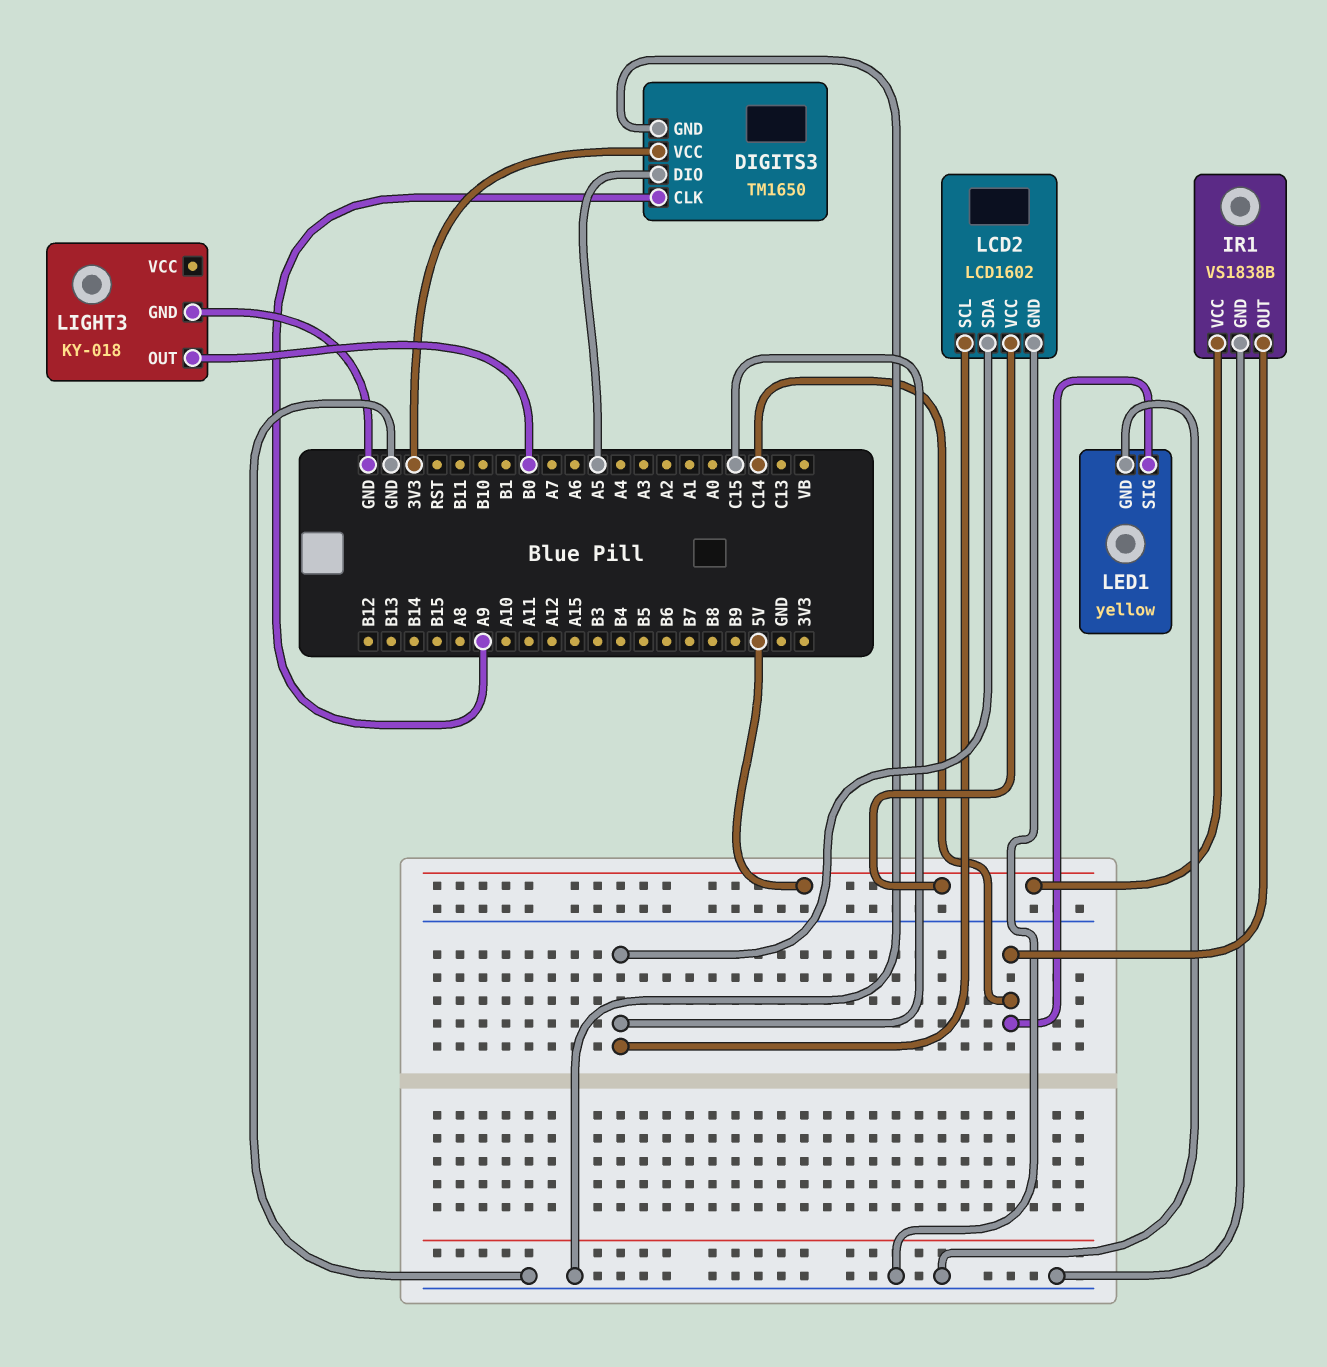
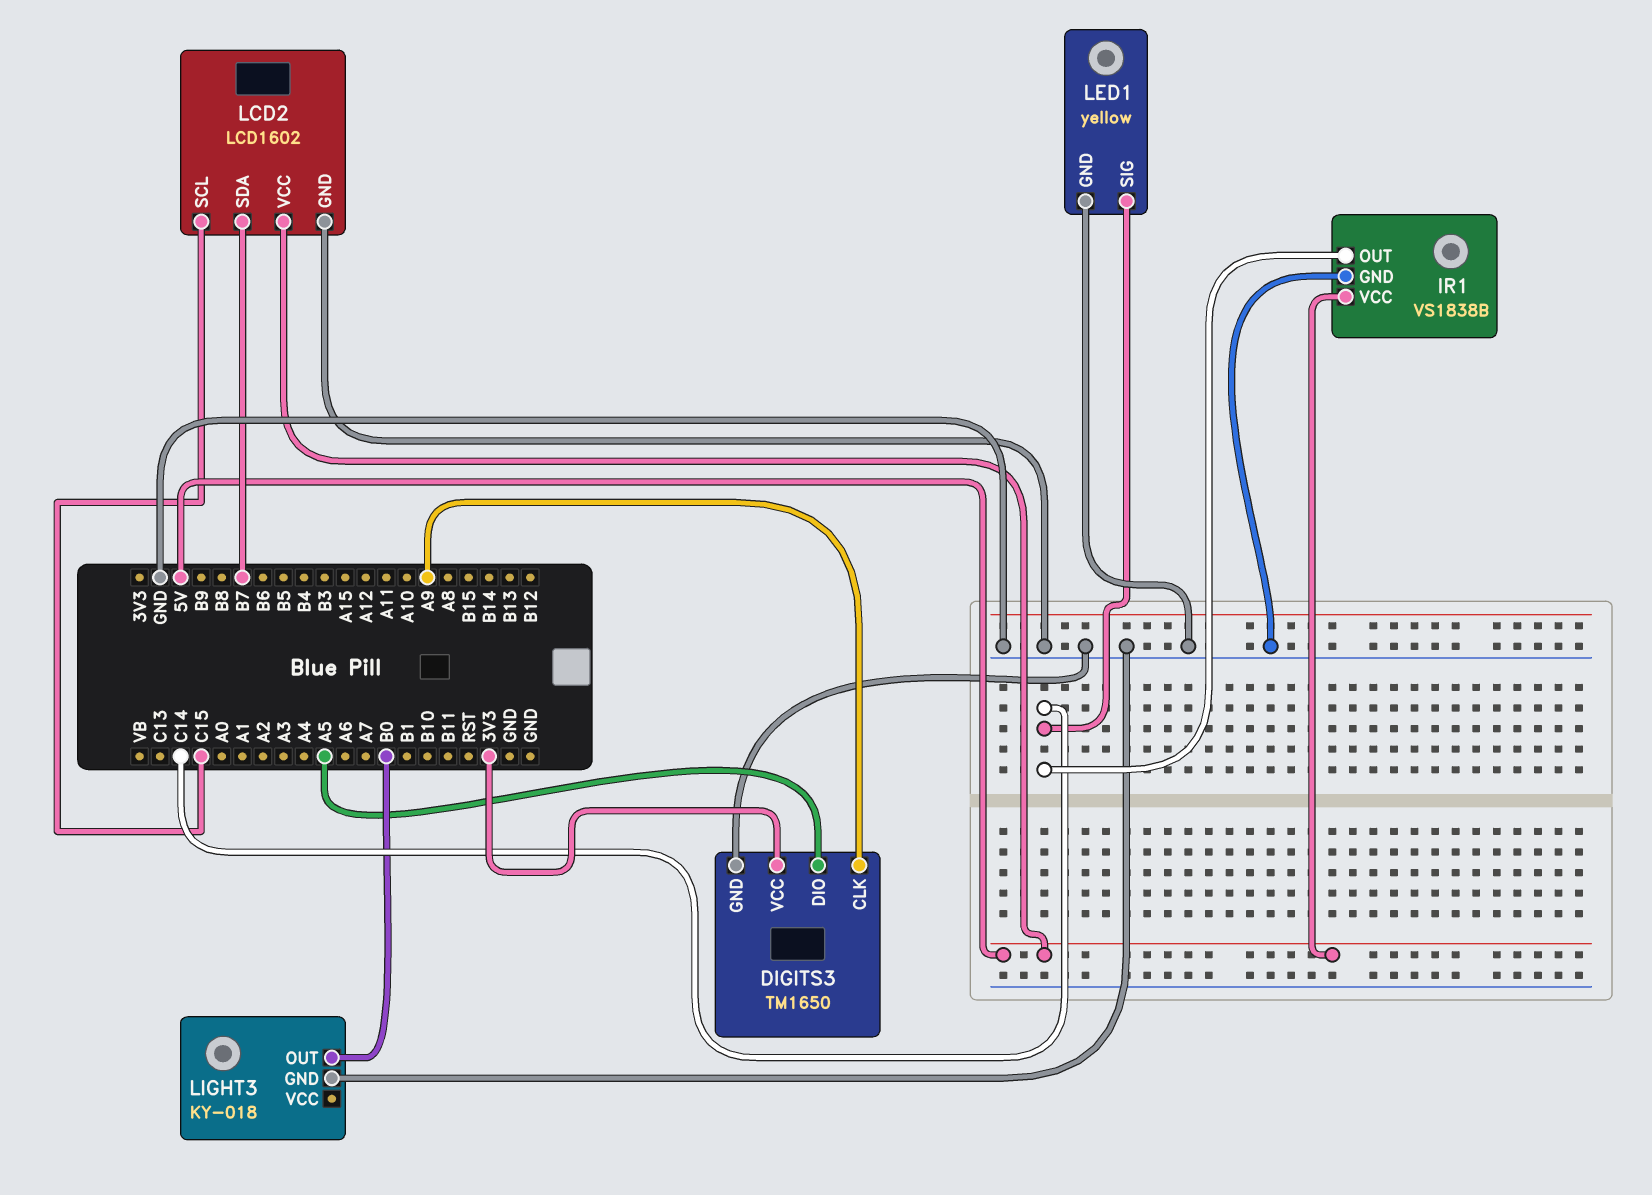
LCD2 pin SDA: C15 -> B7

